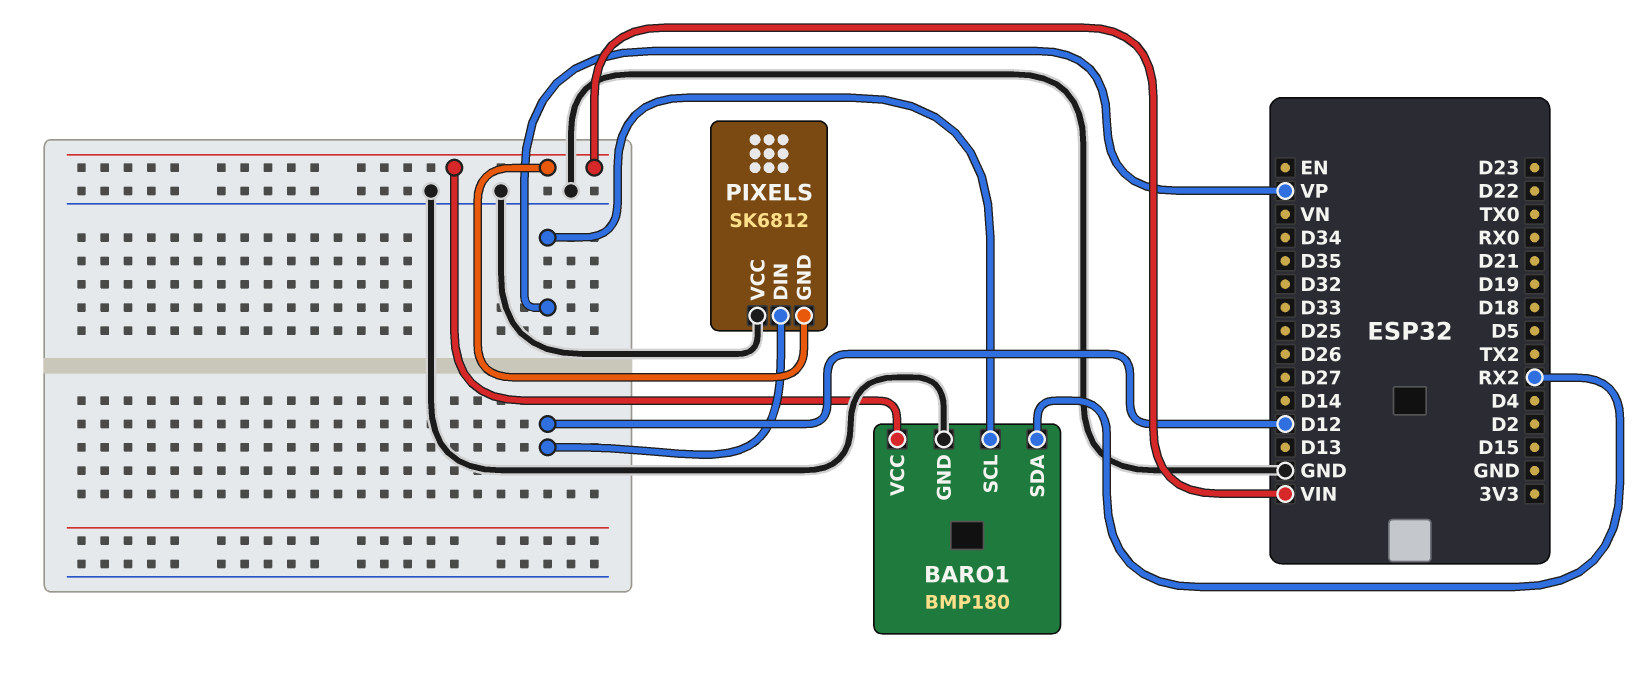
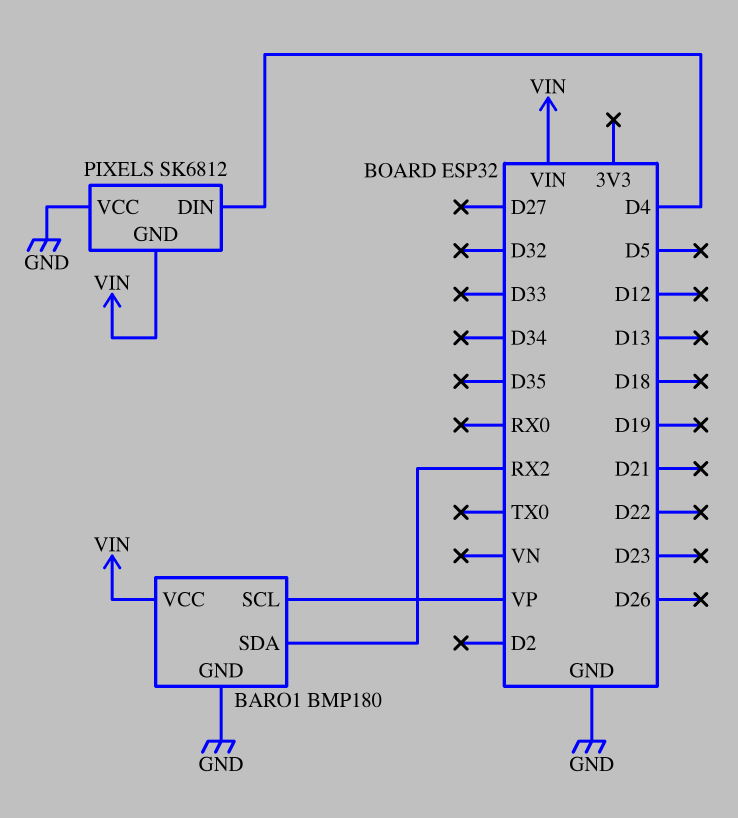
PIXELS pin DIN: D12 -> D4

